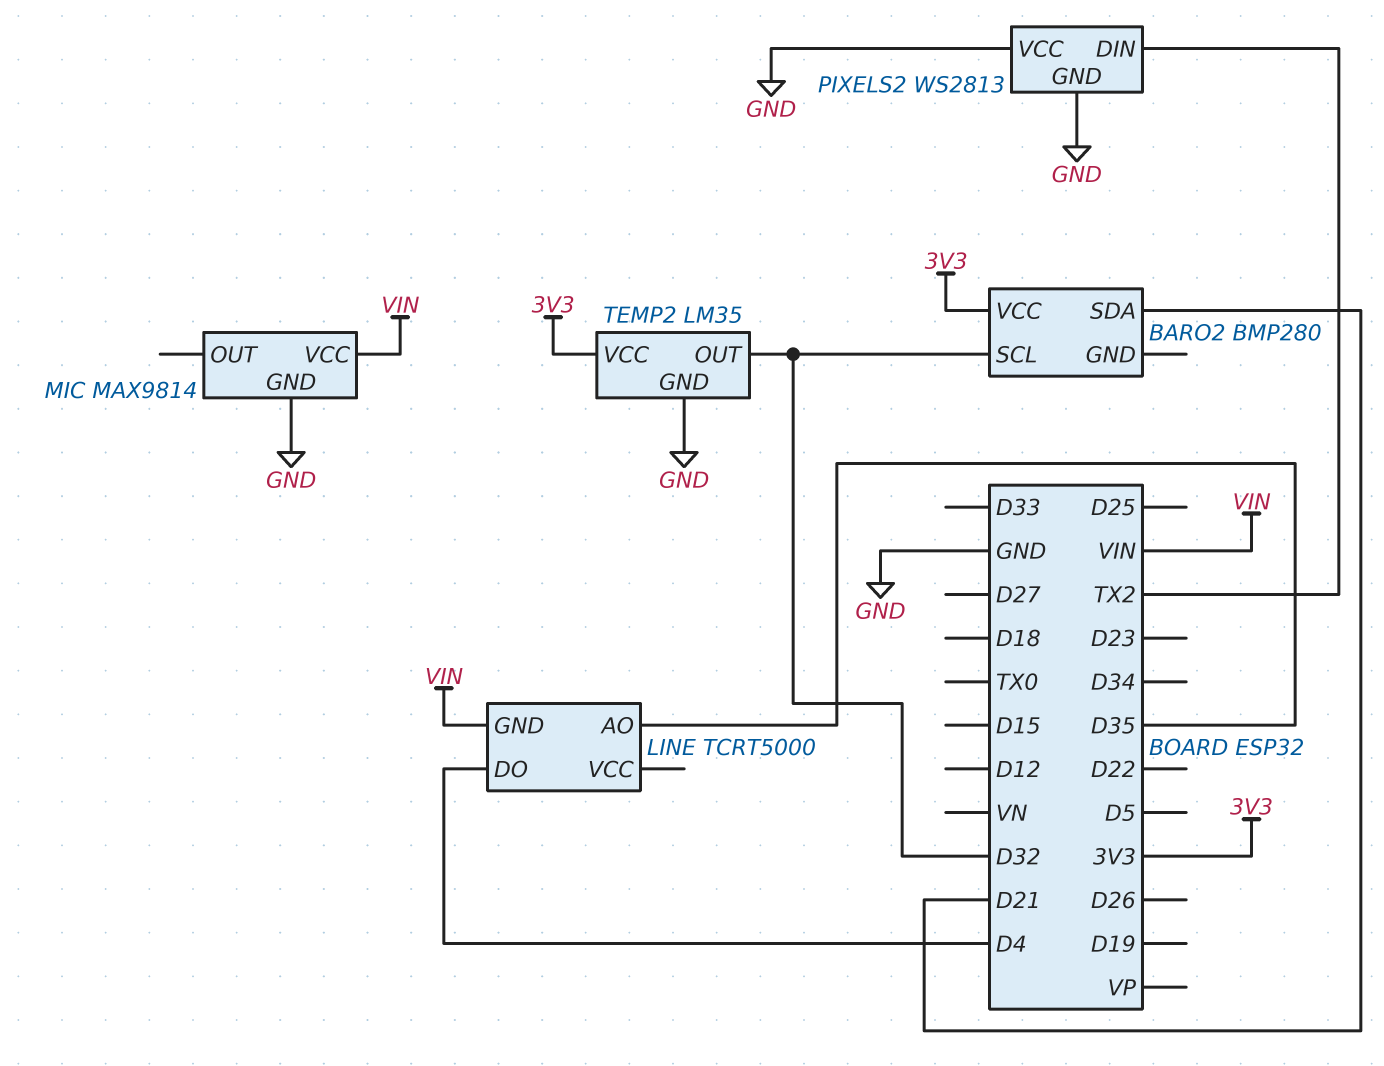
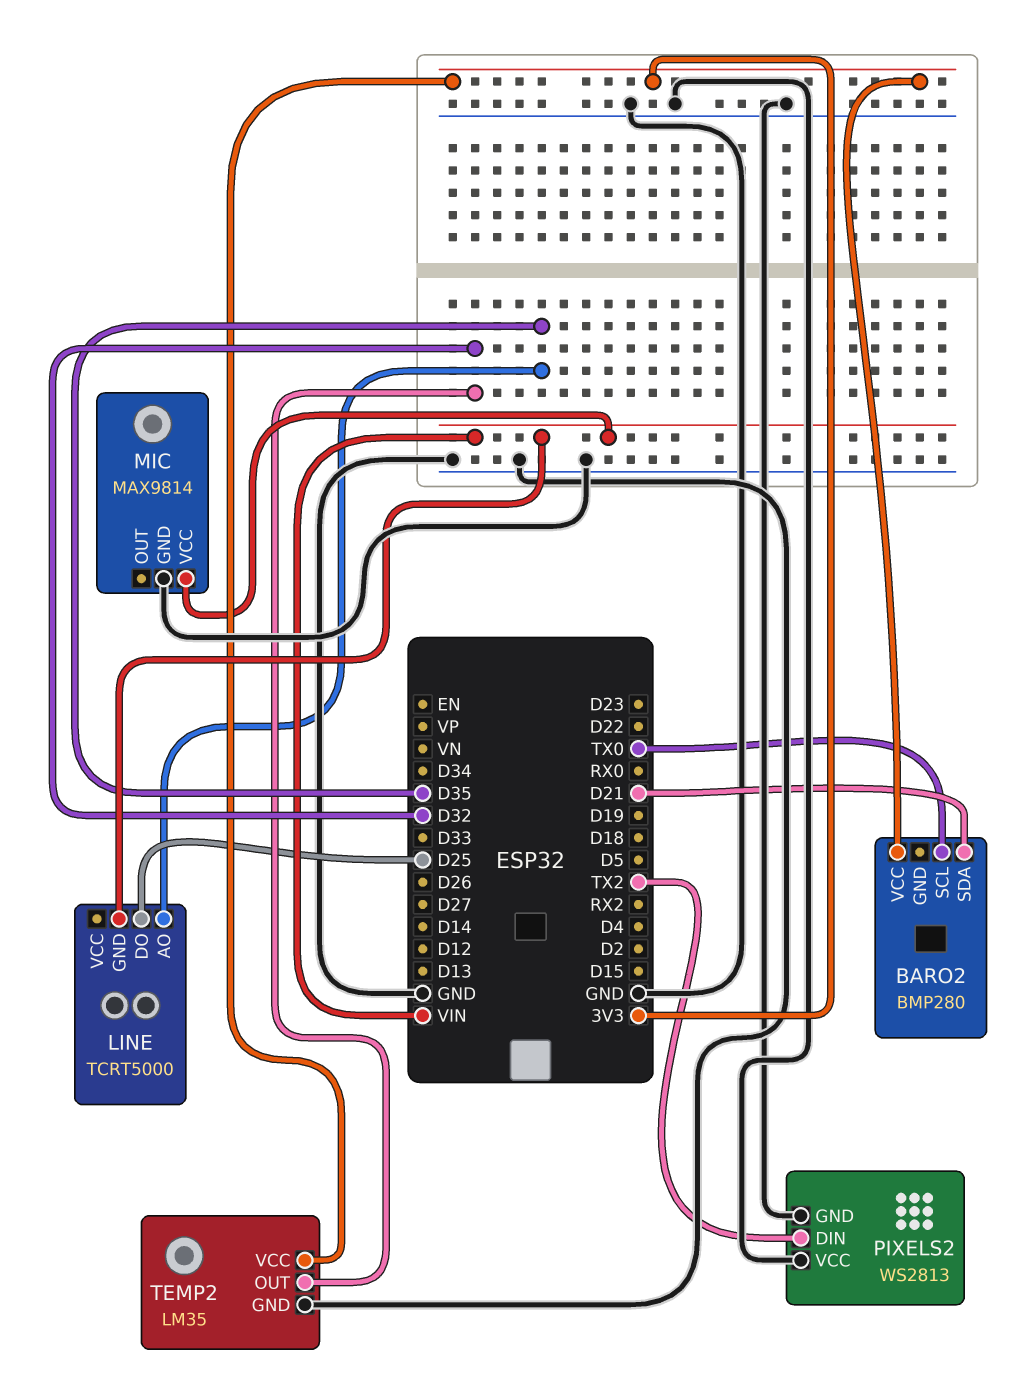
BARO2 pin SCL: D32 -> TX0
LINE pin DO: D4 -> D25

